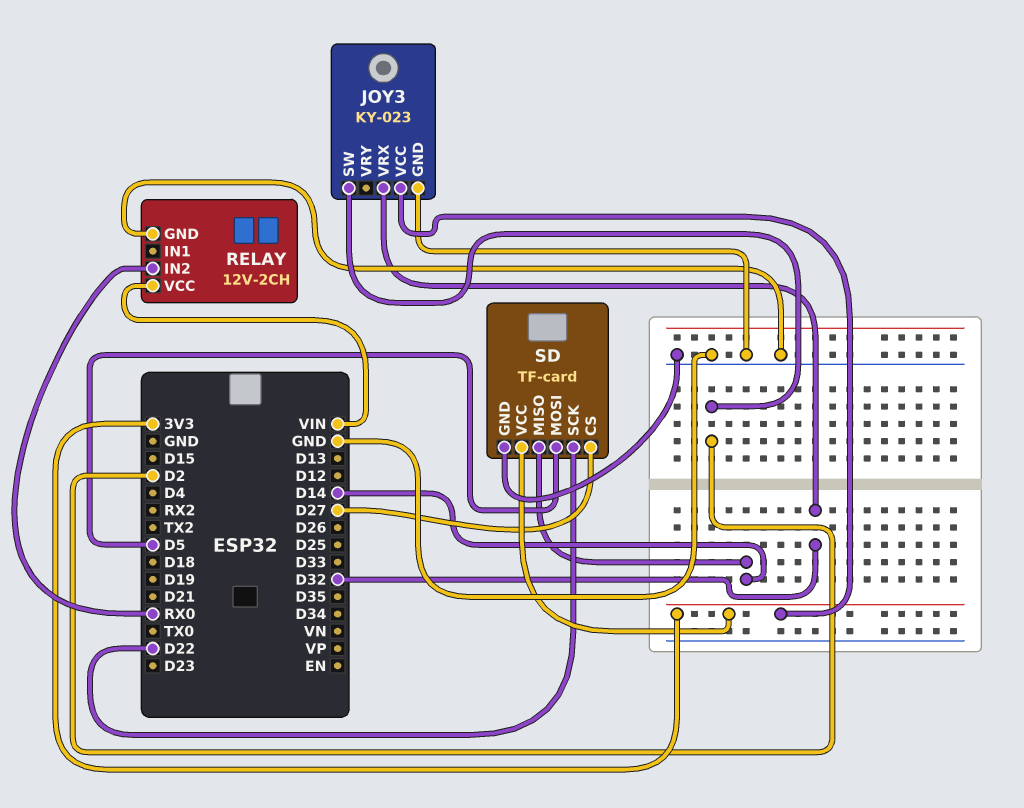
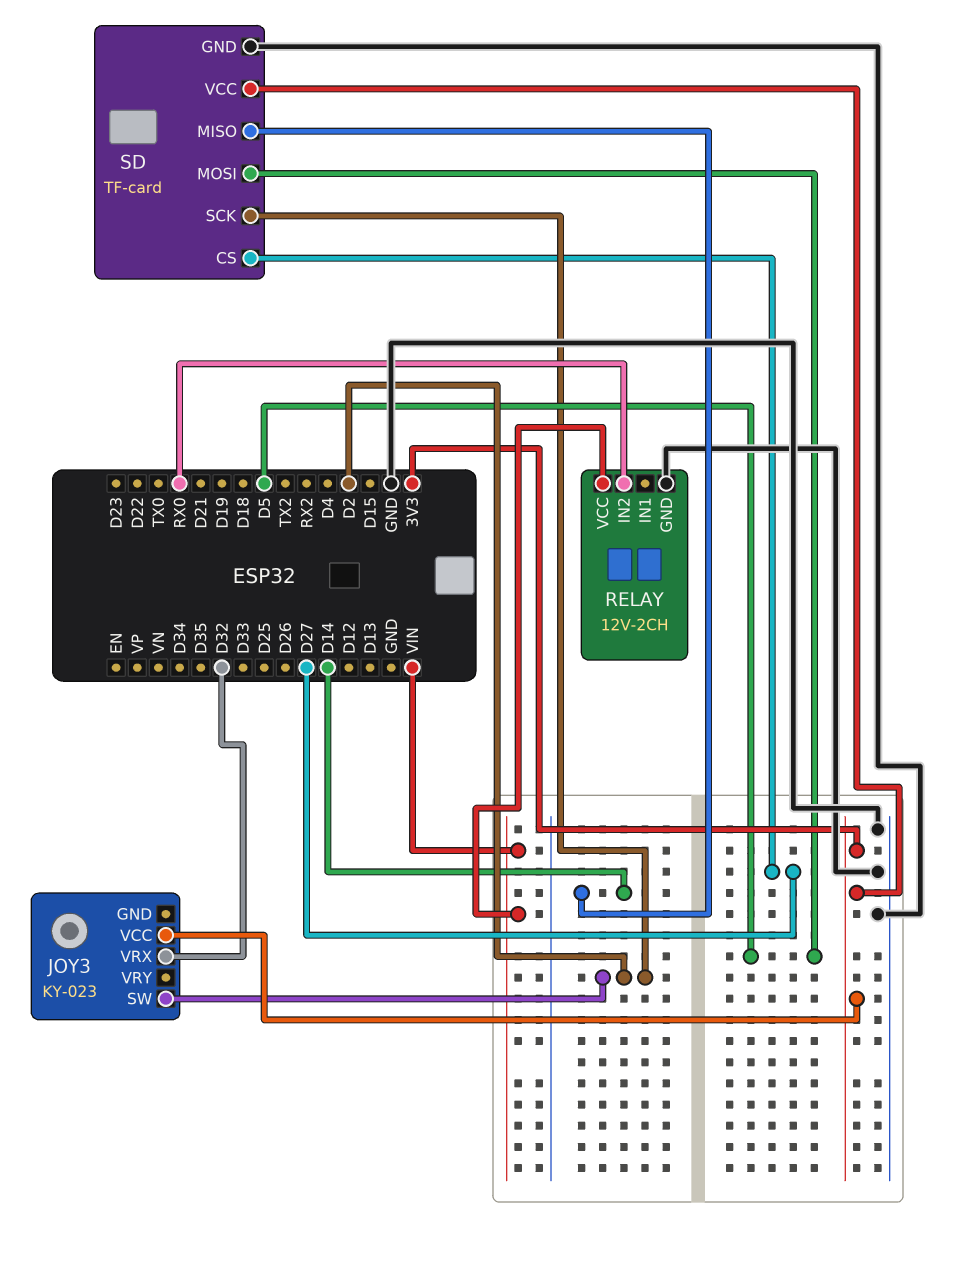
JOY3 pin GND: GND -> none
SD pin SCK: D22 -> D2

